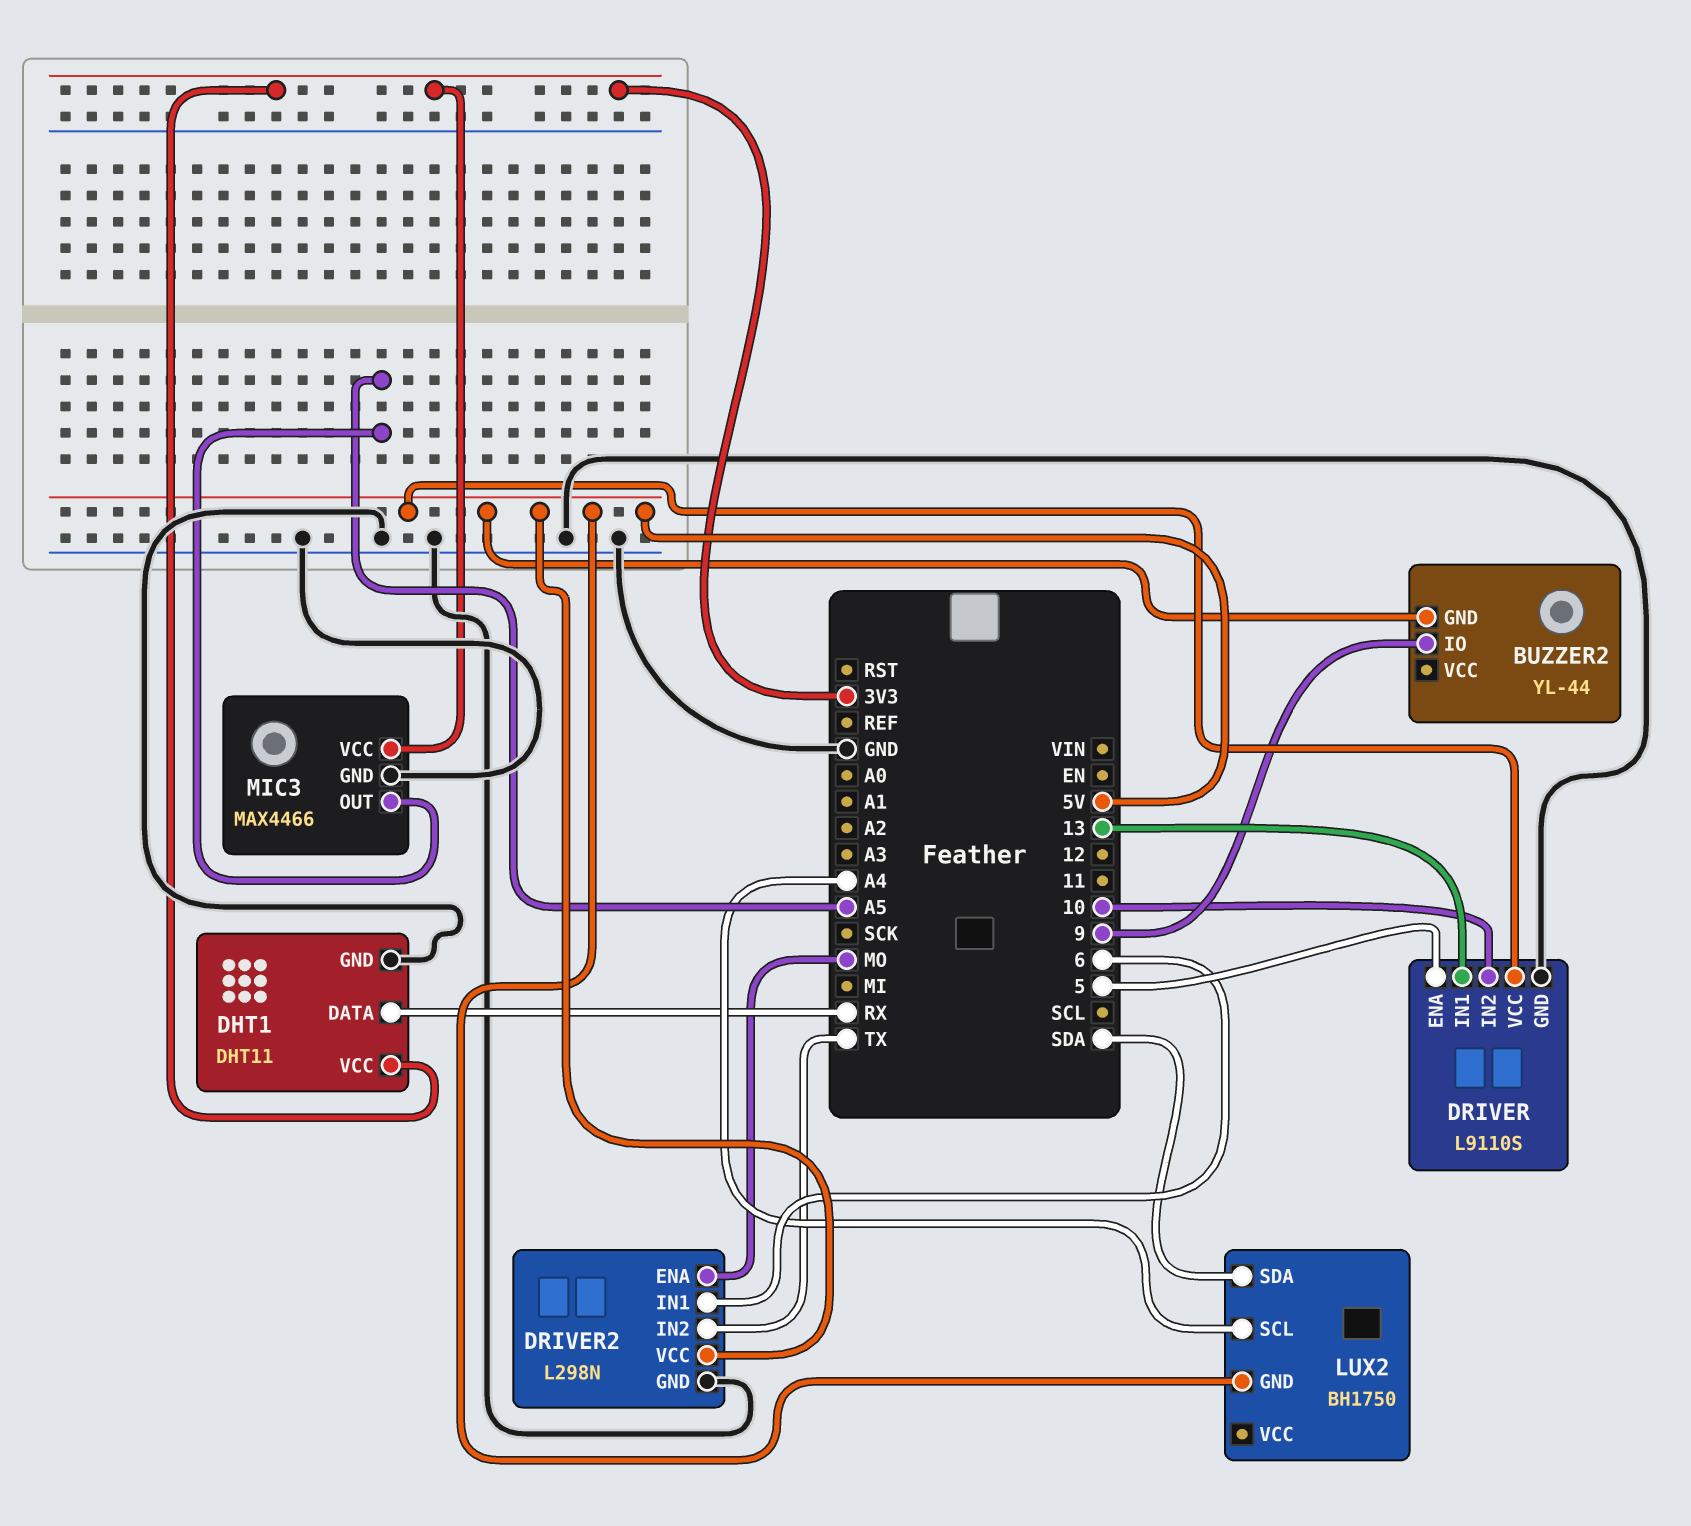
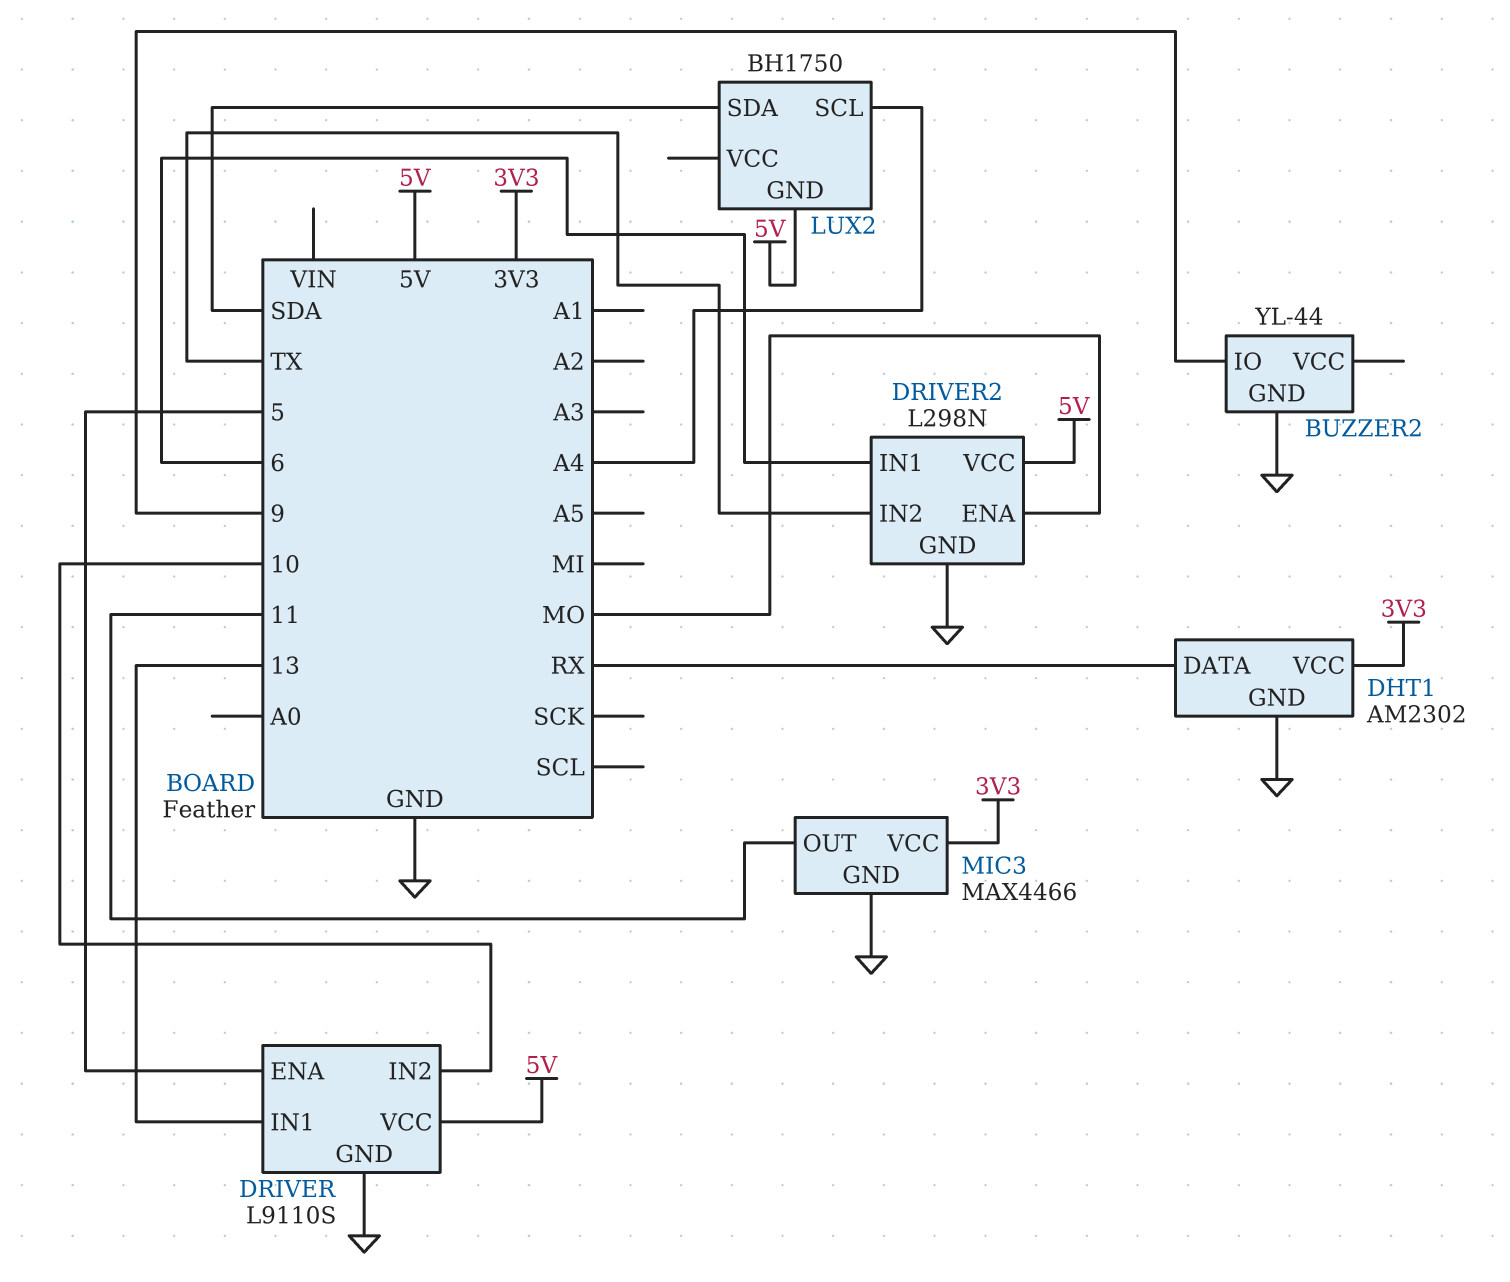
BUZZER2 pin GND: 5V -> GND
DHT1: DHT11 -> AM2302
MIC3 pin OUT: A5 -> 11

